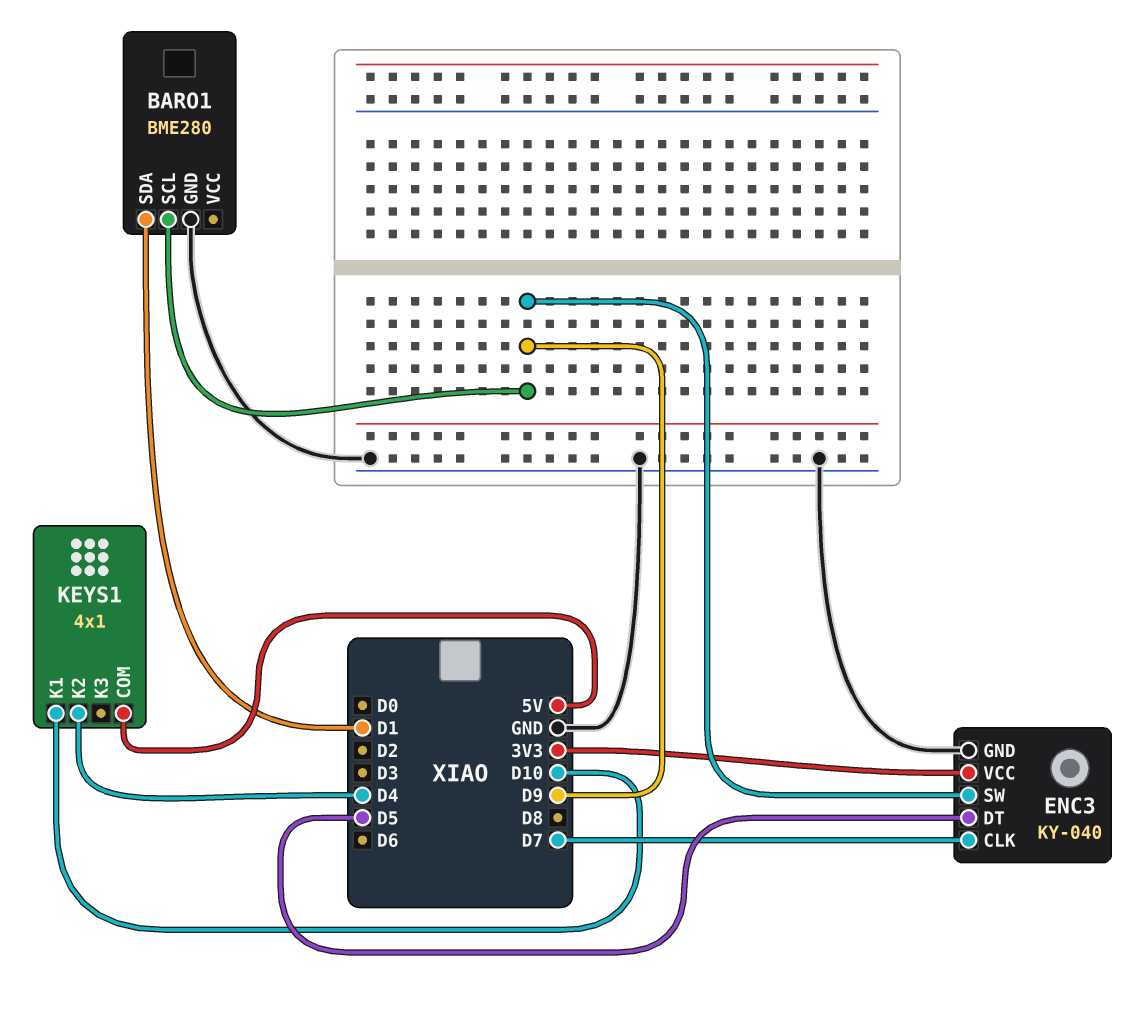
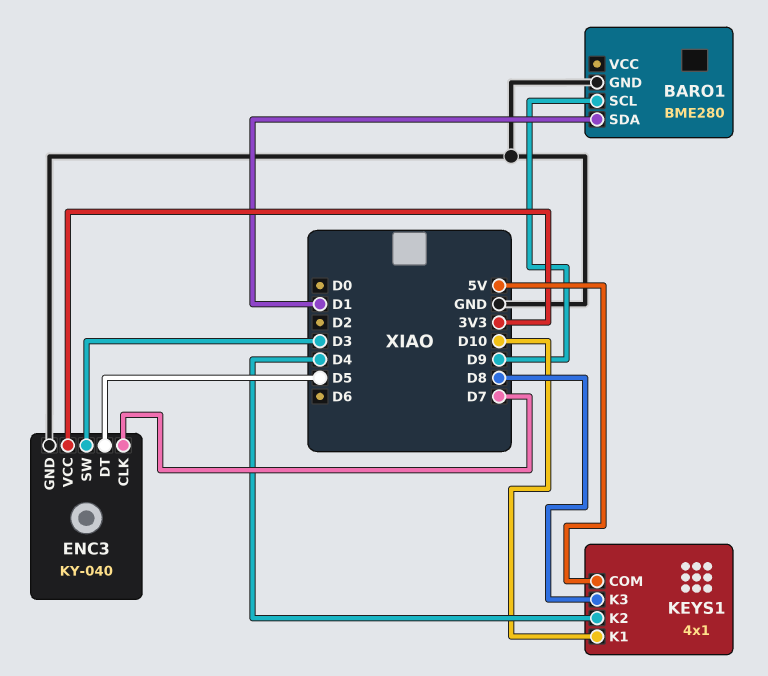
ENC3 pin SW: D9 -> D3
KEYS1 pin K3: none -> D8

